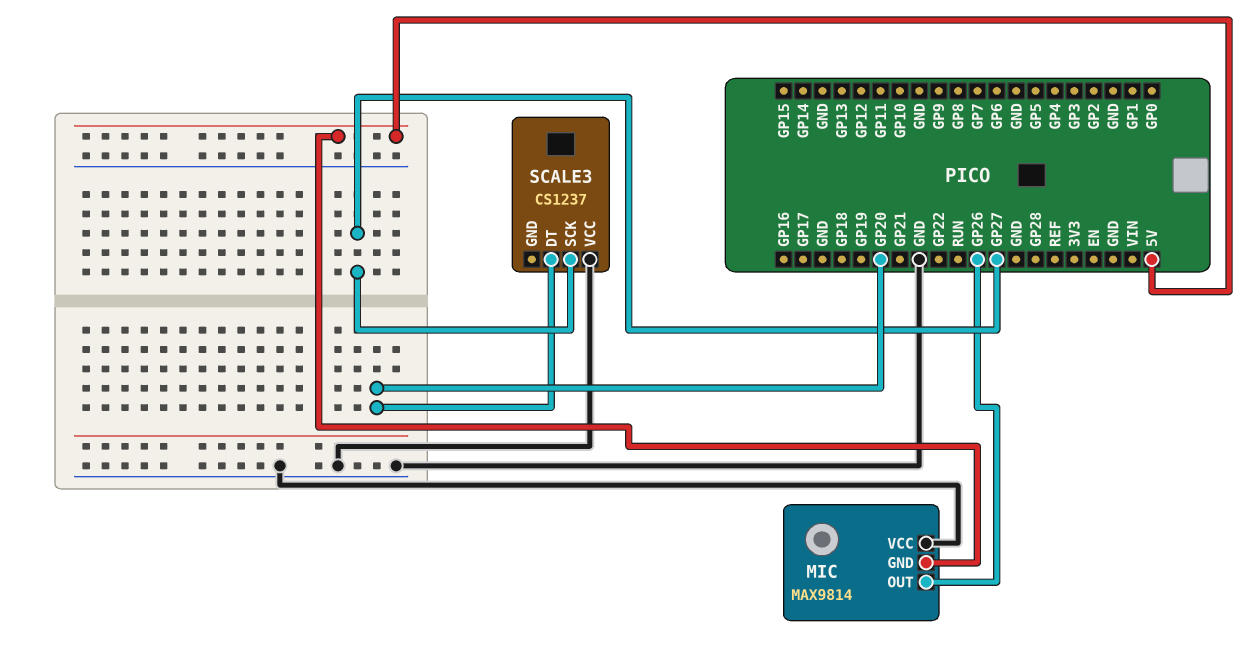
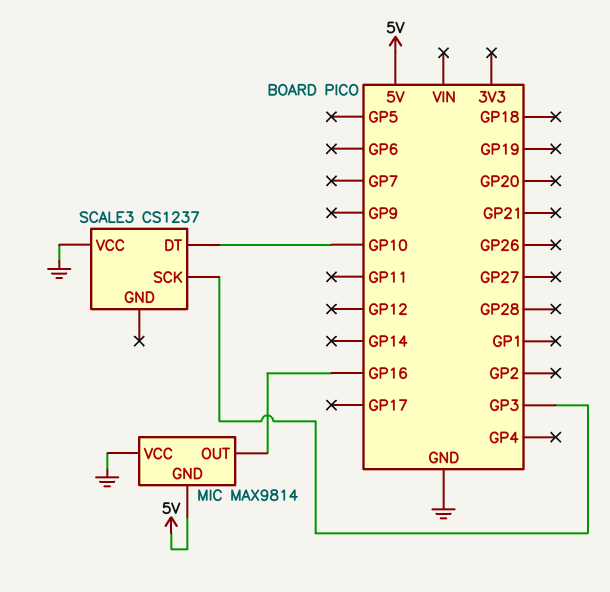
MIC pin OUT: GP26 -> GP16
SCALE3 pin DT: GP20 -> GP10
SCALE3 pin SCK: GP27 -> GP3

